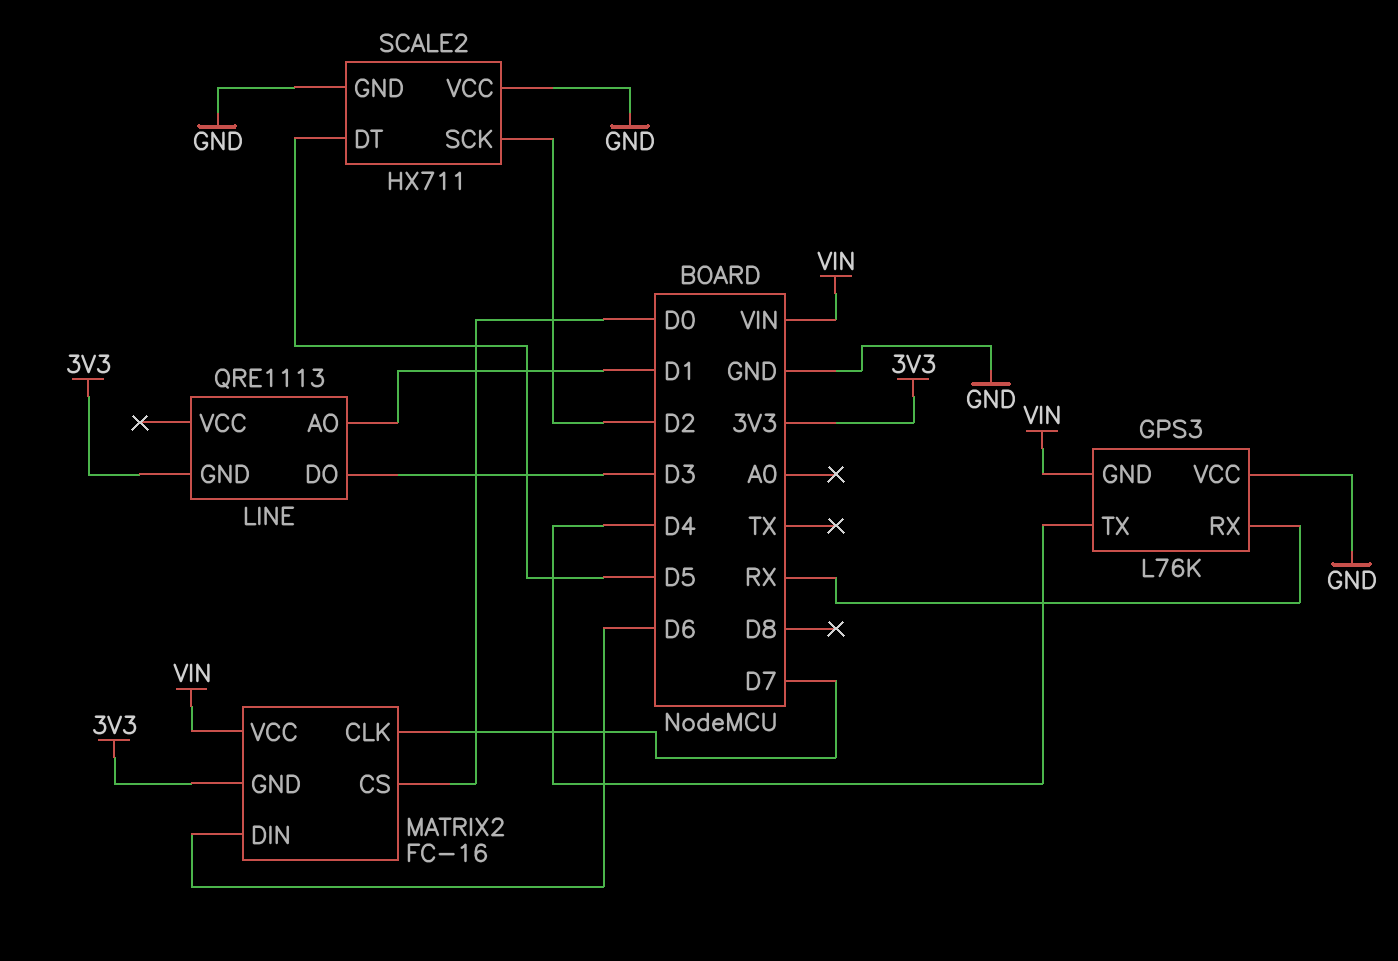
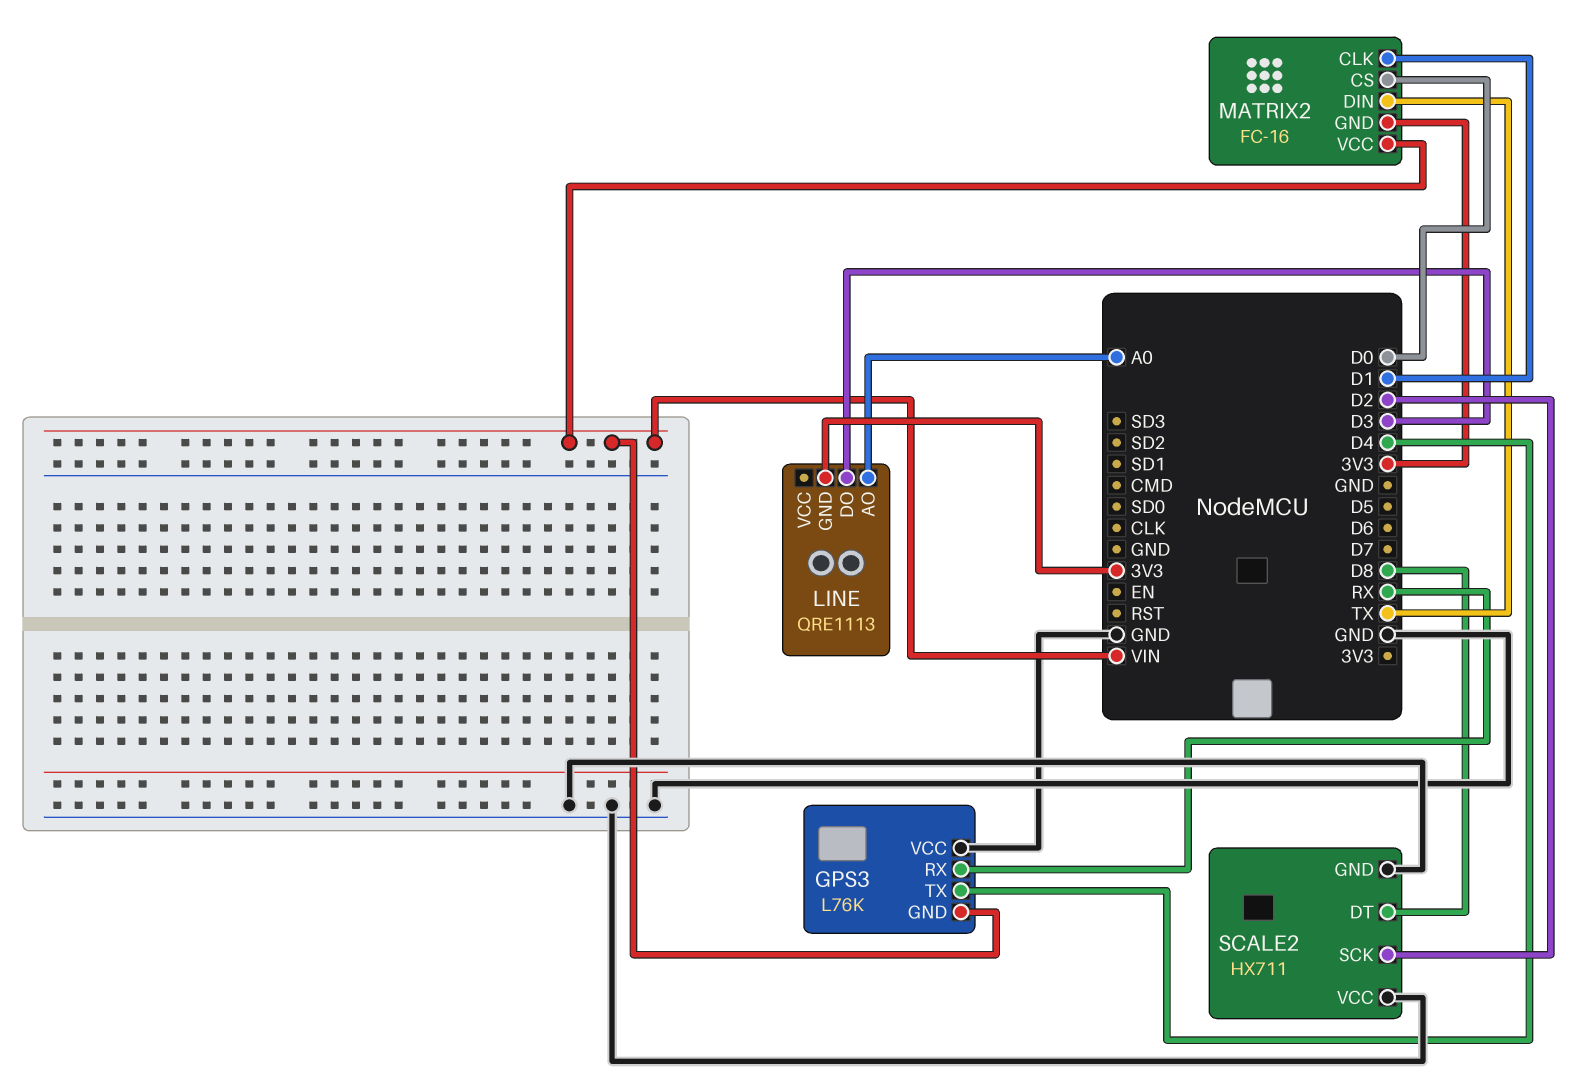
LINE pin AO: D1 -> A0
MATRIX2 pin CLK: D7 -> D1
MATRIX2 pin DIN: D6 -> TX
SCALE2 pin DT: D5 -> D8

